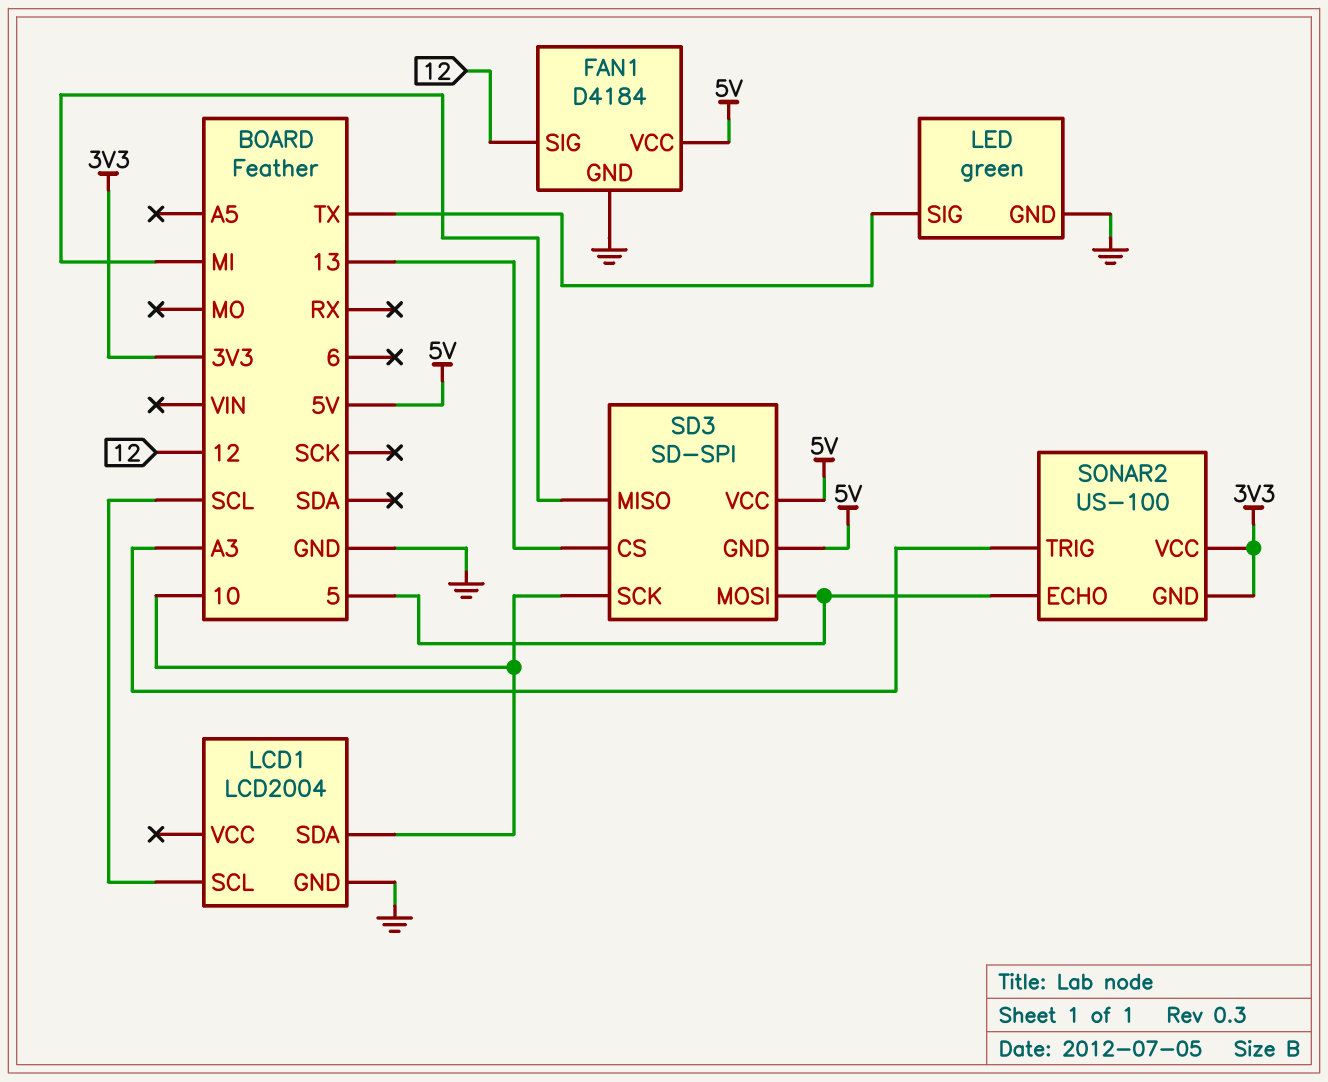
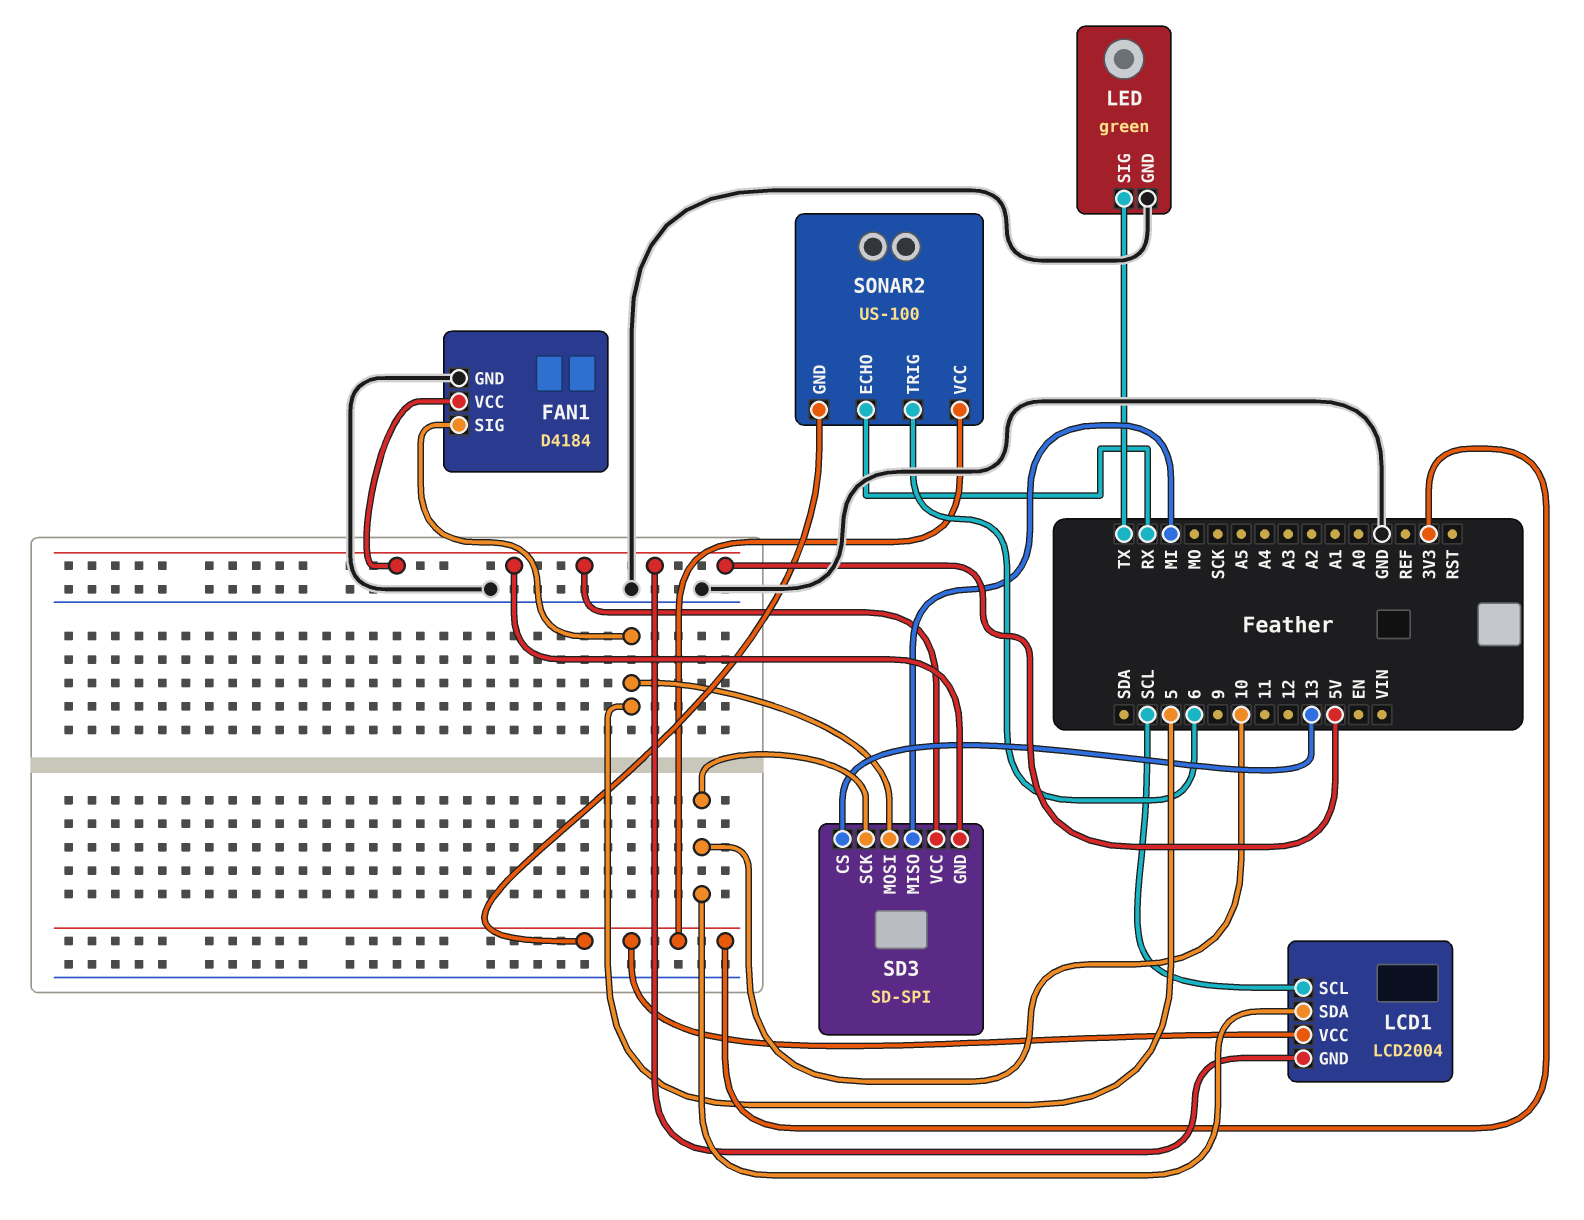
FAN1 pin SIG: 12 -> 5
LCD1 pin GND: GND -> 5V
LCD1 pin VCC: none -> 3V3
SONAR2 pin ECHO: 5 -> RX
SONAR2 pin TRIG: A3 -> 6

